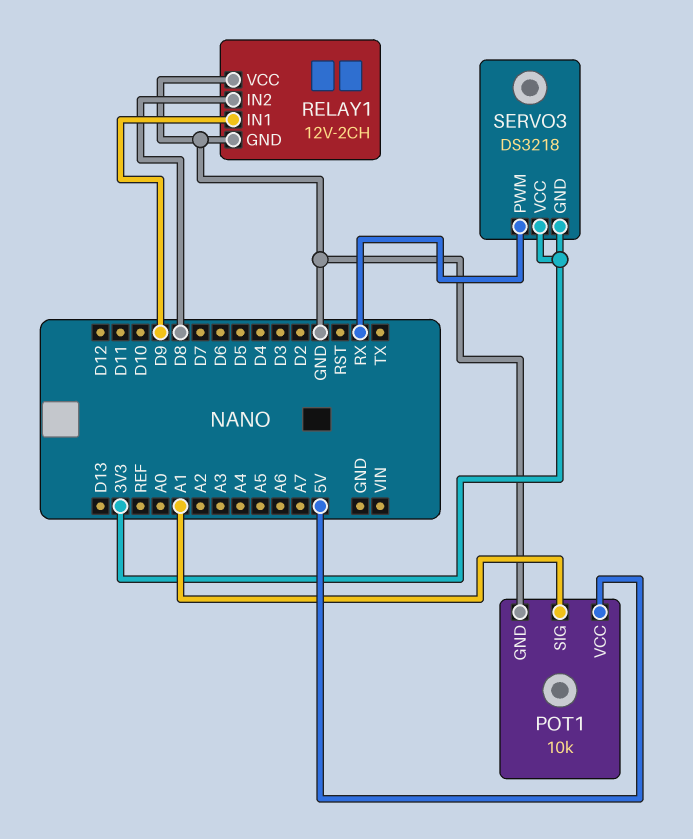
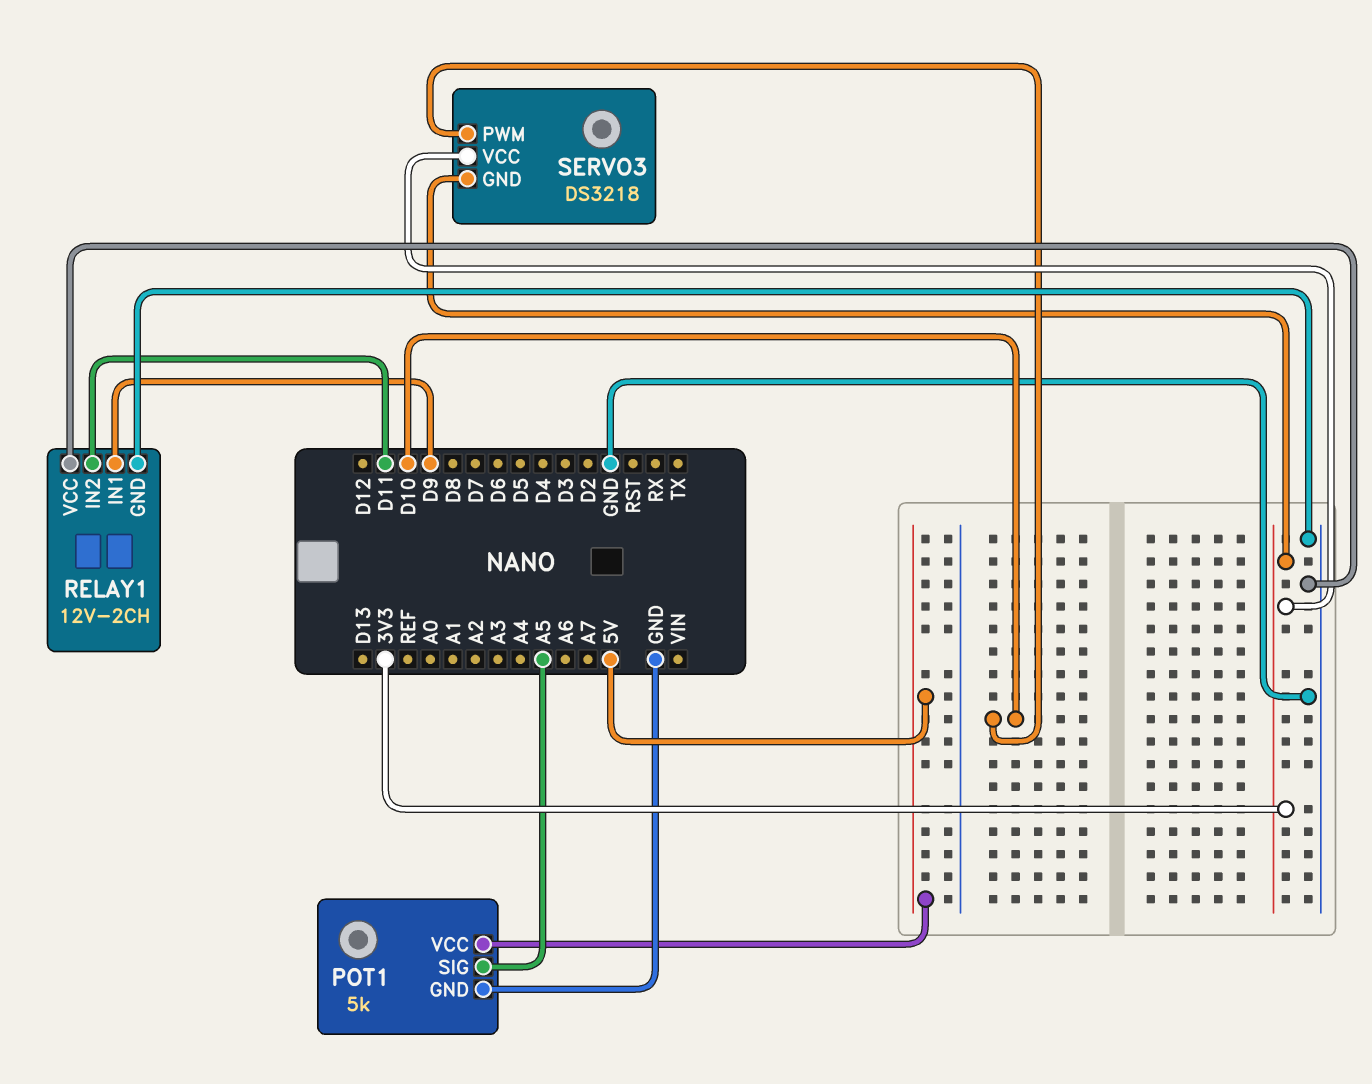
POT1: 10k -> 5k
POT1 pin SIG: A1 -> A5
RELAY1 pin IN2: D8 -> D11
SERVO3 pin PWM: RX -> D10

